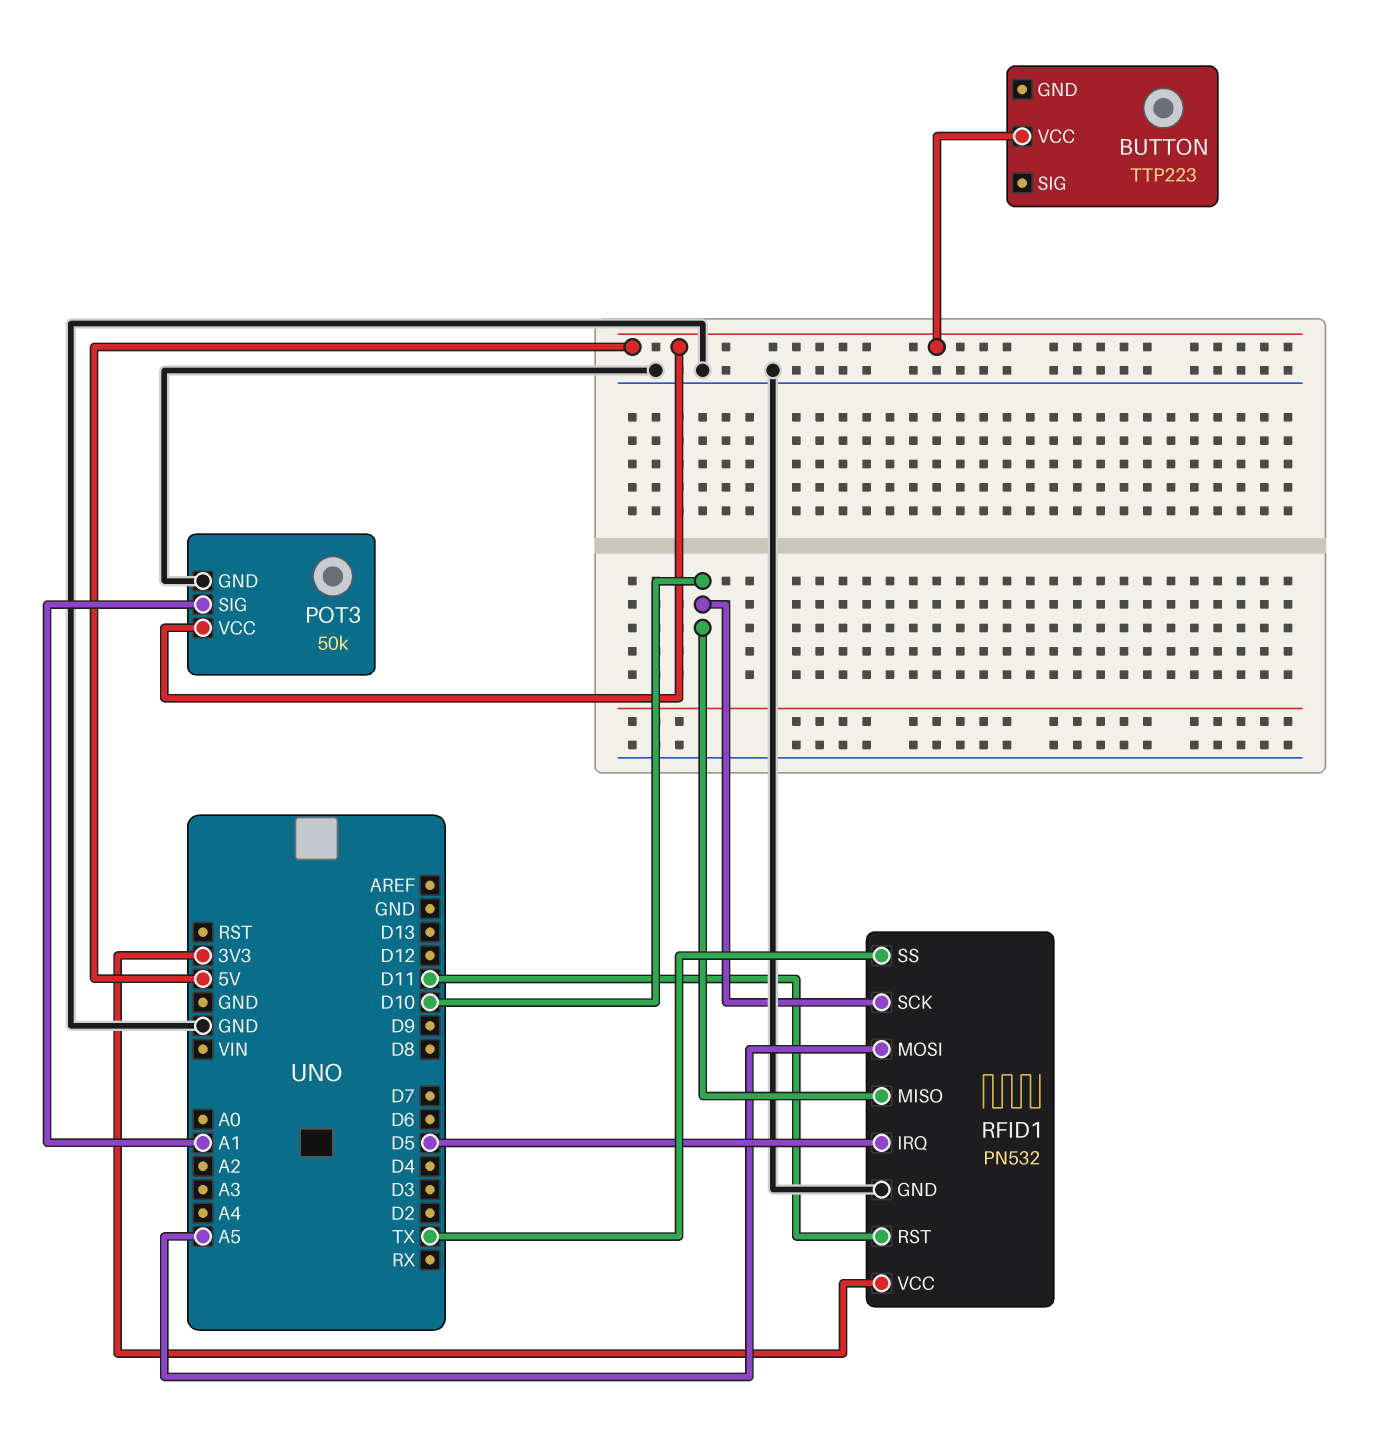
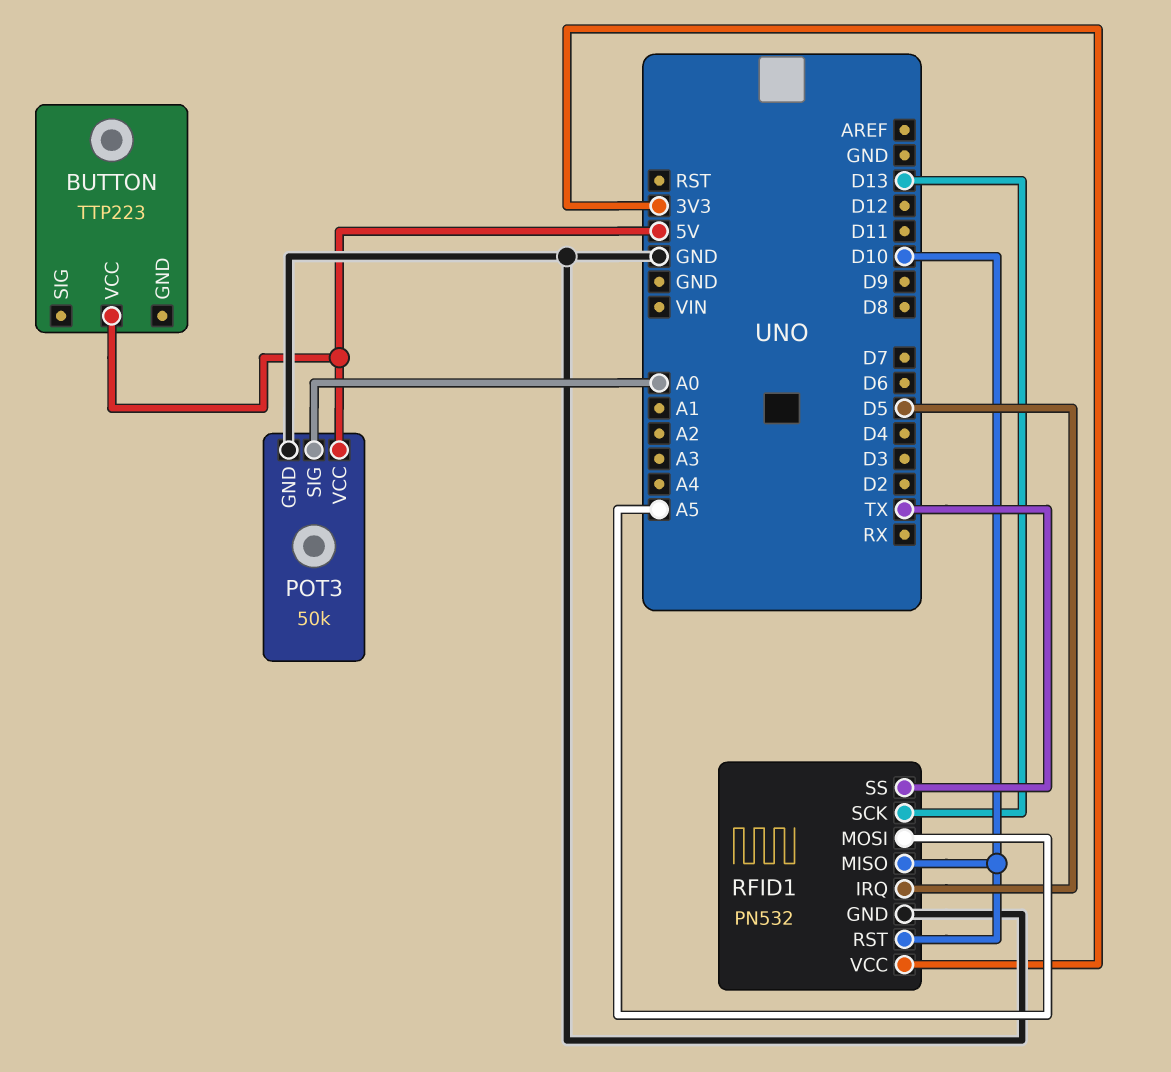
POT3 pin SIG: A1 -> A0
RFID1 pin RST: D11 -> D10
RFID1 pin SCK: D10 -> D13

